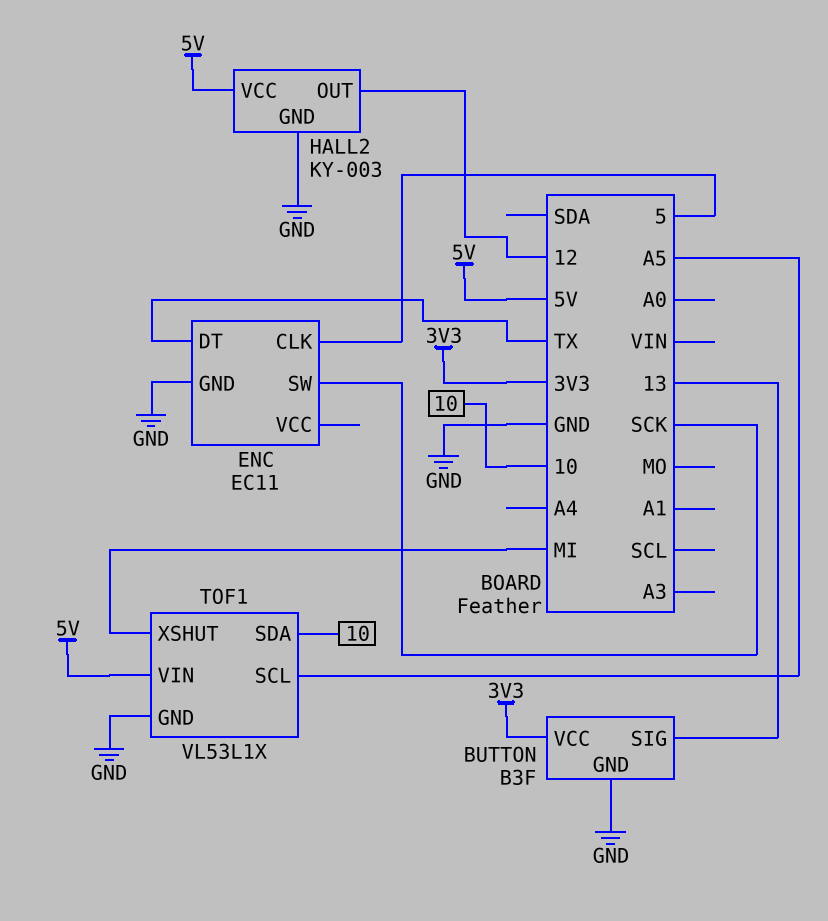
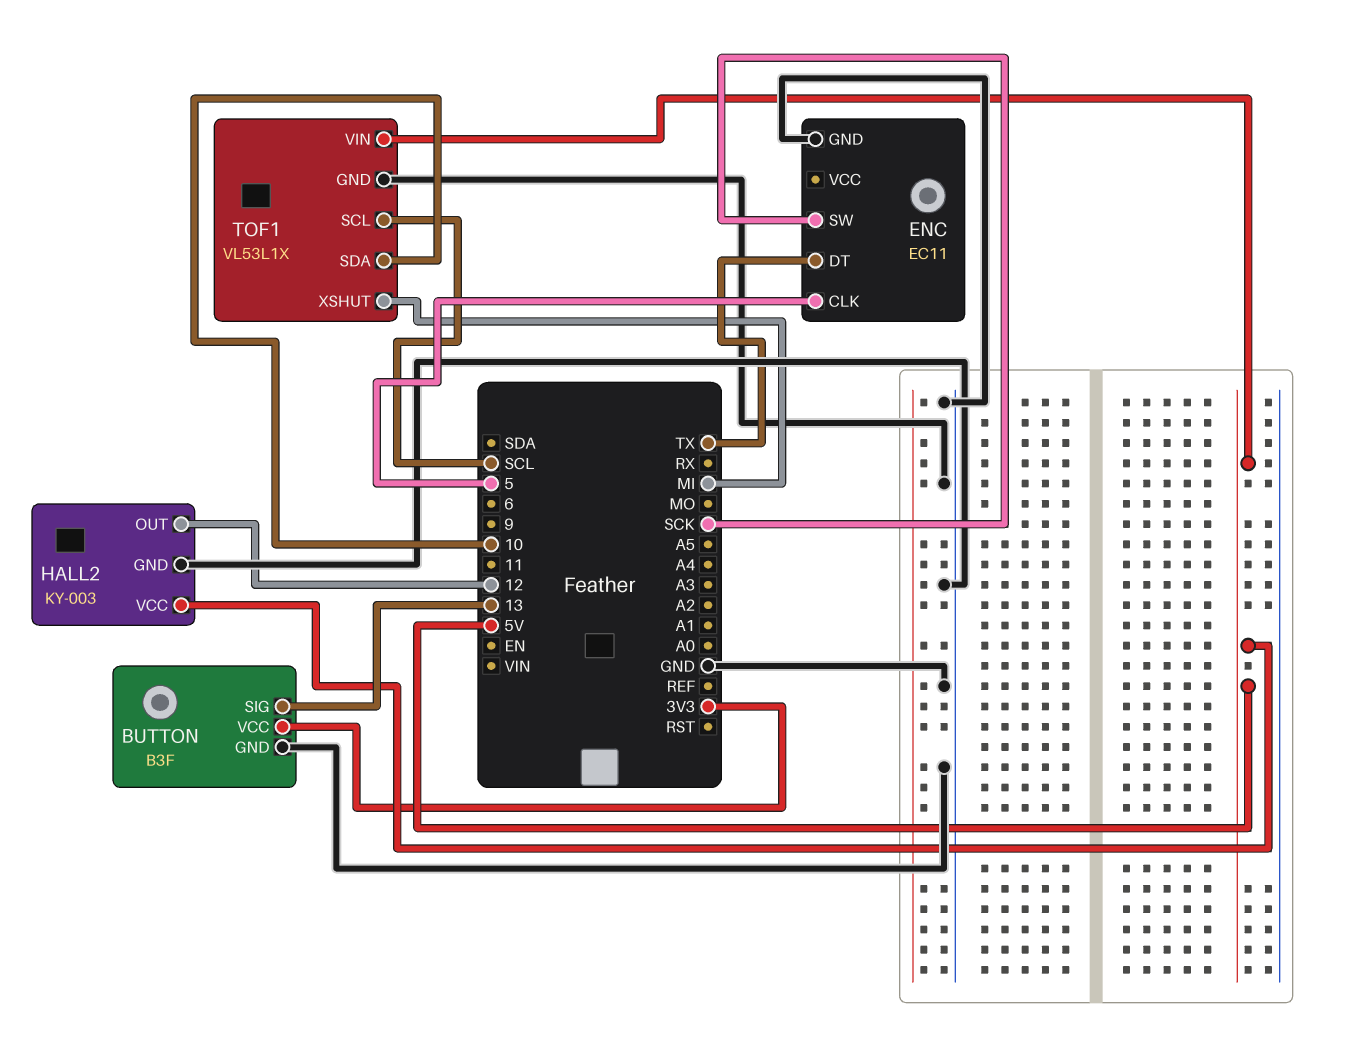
TOF1 pin SCL: A5 -> SCL

